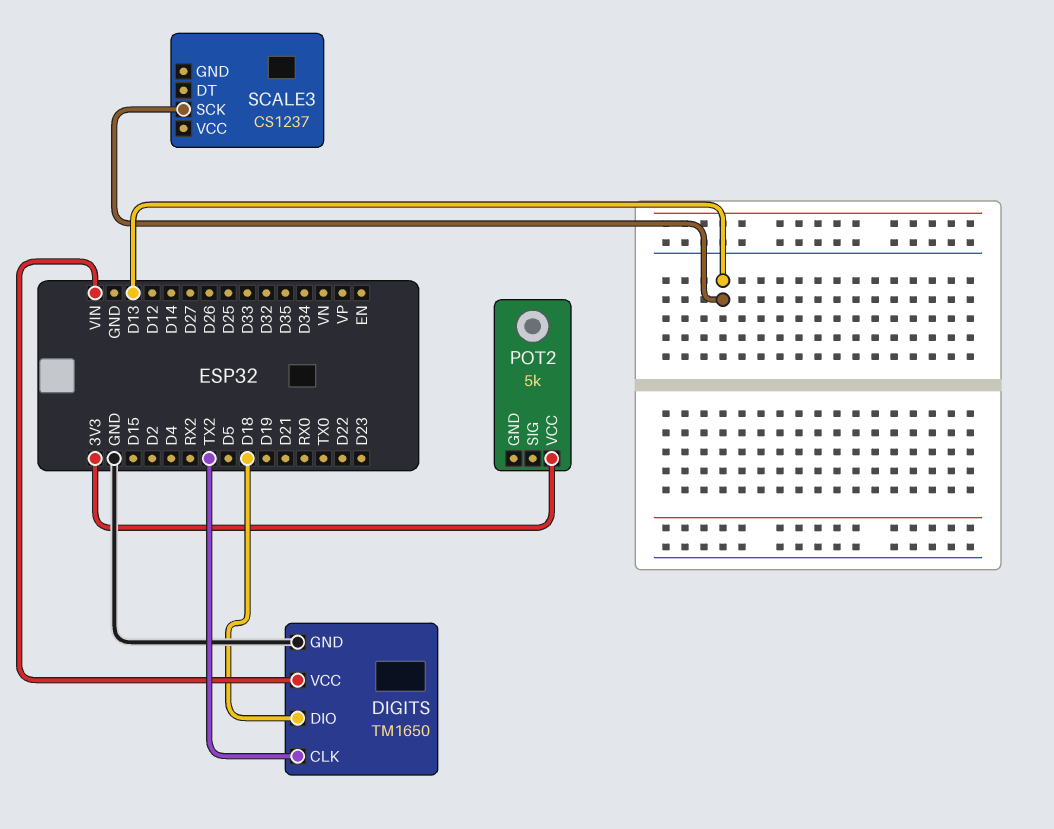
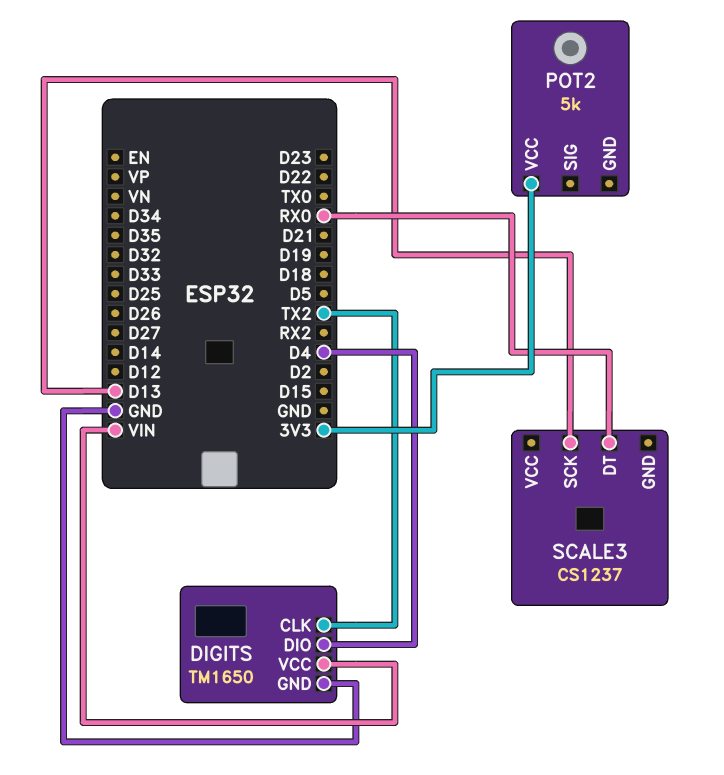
DIGITS pin DIO: D18 -> D4
SCALE3 pin DT: none -> RX0

